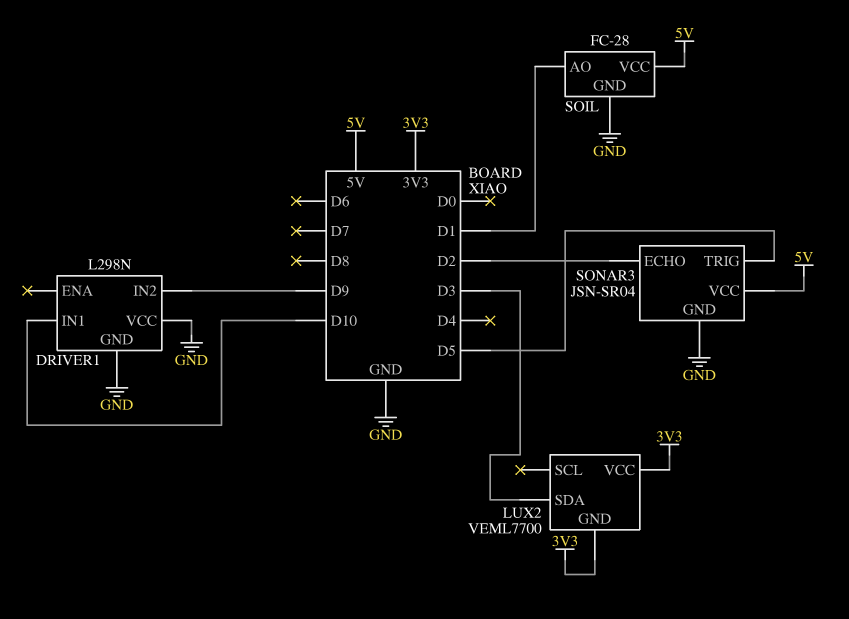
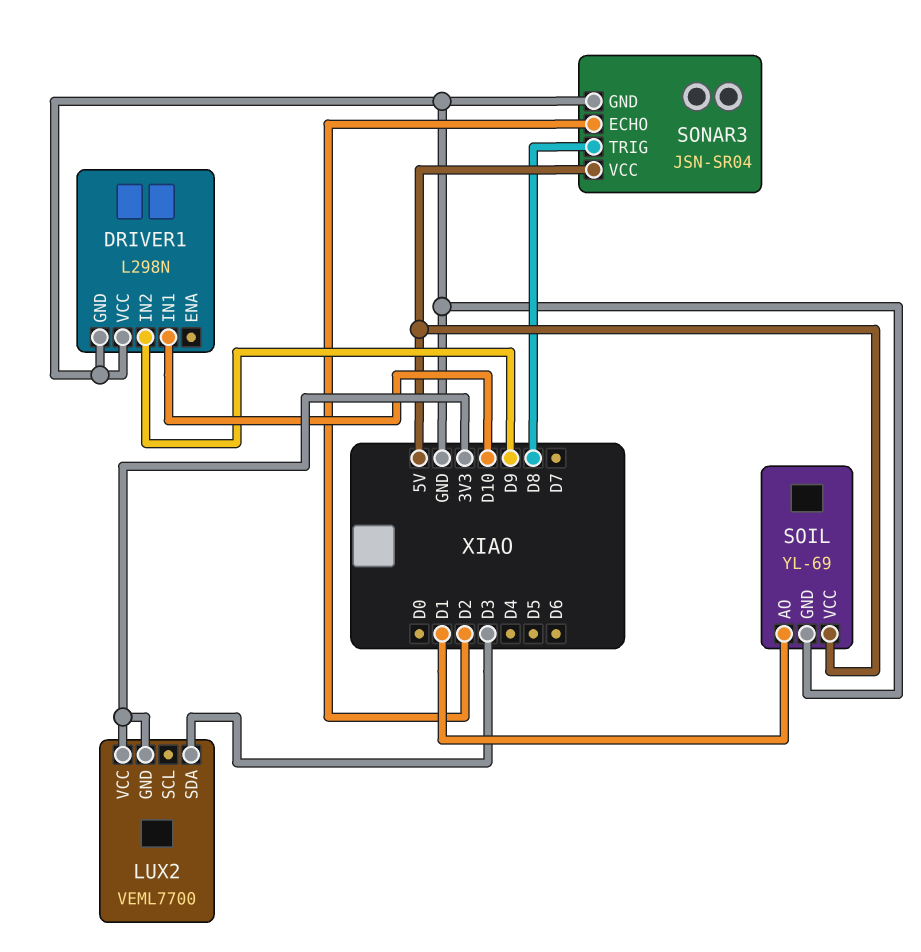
SOIL: FC-28 -> YL-69
SONAR3 pin TRIG: D5 -> D8

